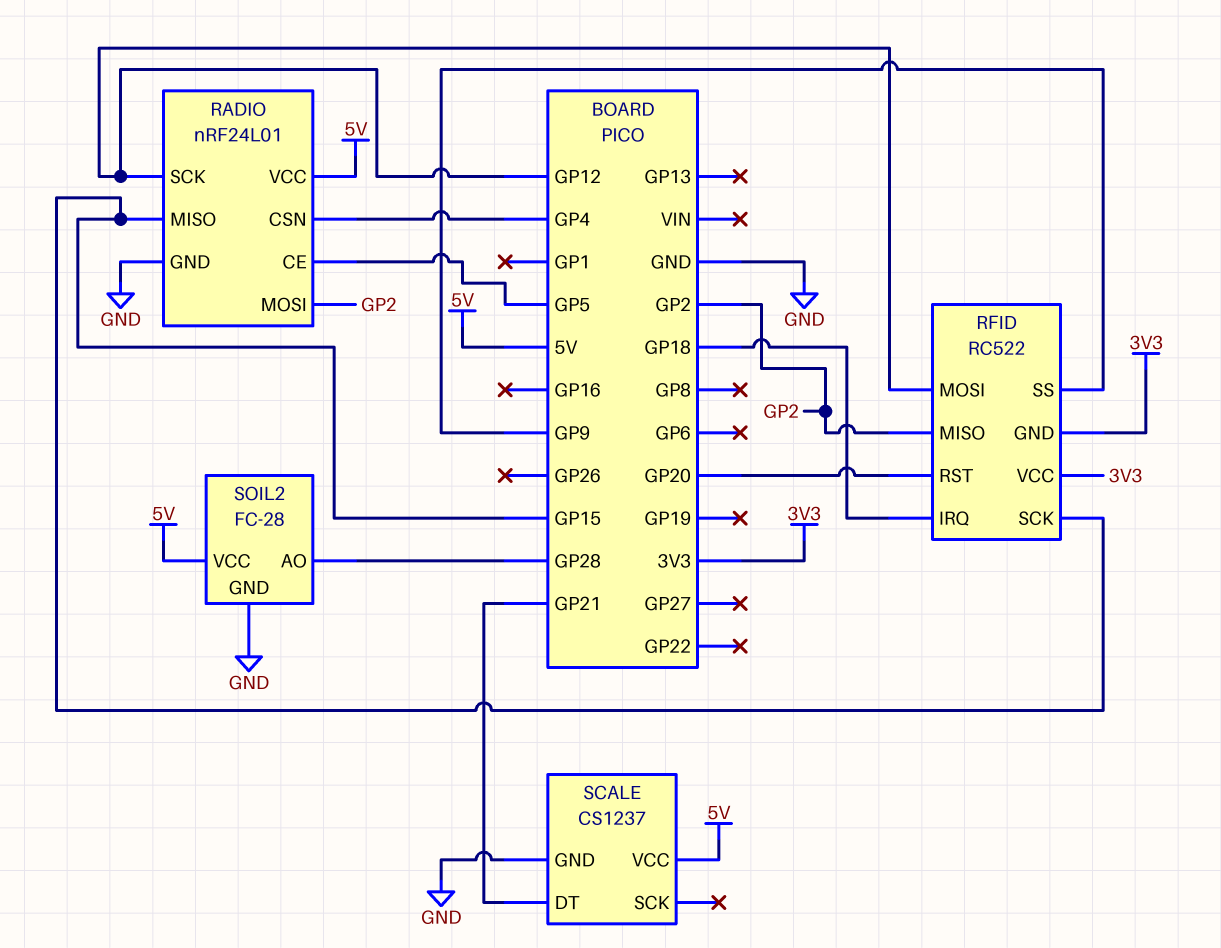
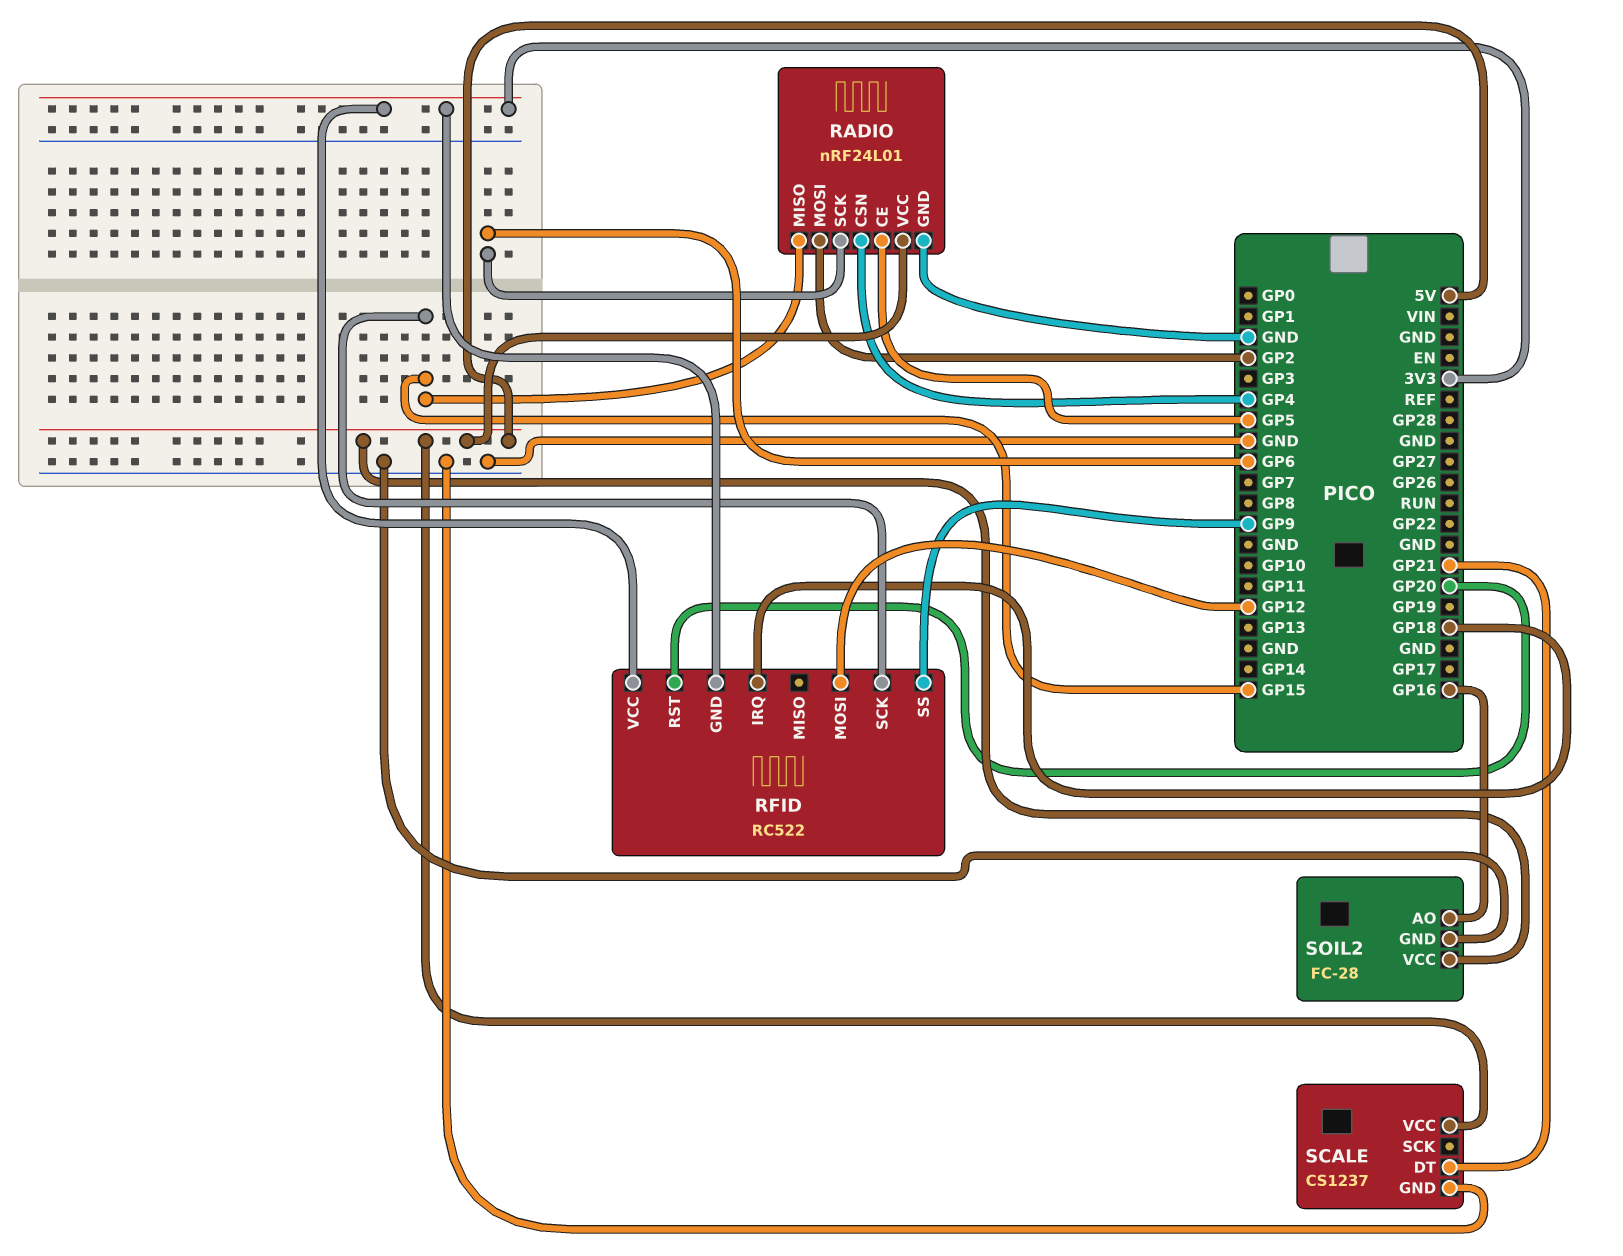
RADIO pin SCK: GP12 -> GP6
RFID pin MISO: GP2 -> none
SOIL2 pin AO: GP28 -> GP16

